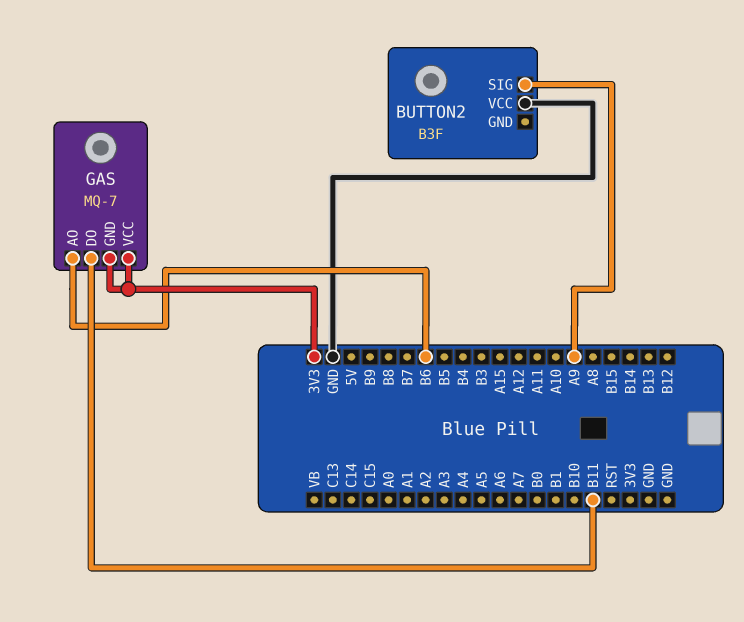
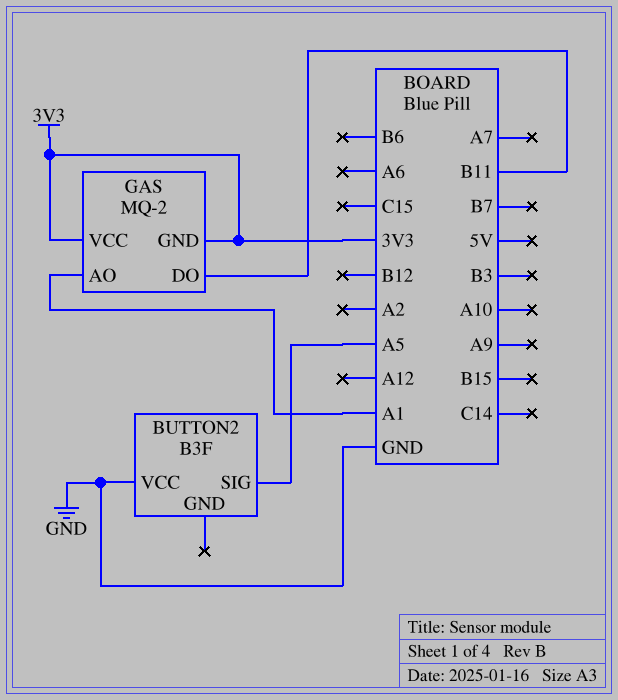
BUTTON2 pin SIG: A9 -> A5
GAS: MQ-7 -> MQ-2
GAS pin AO: B6 -> A1

